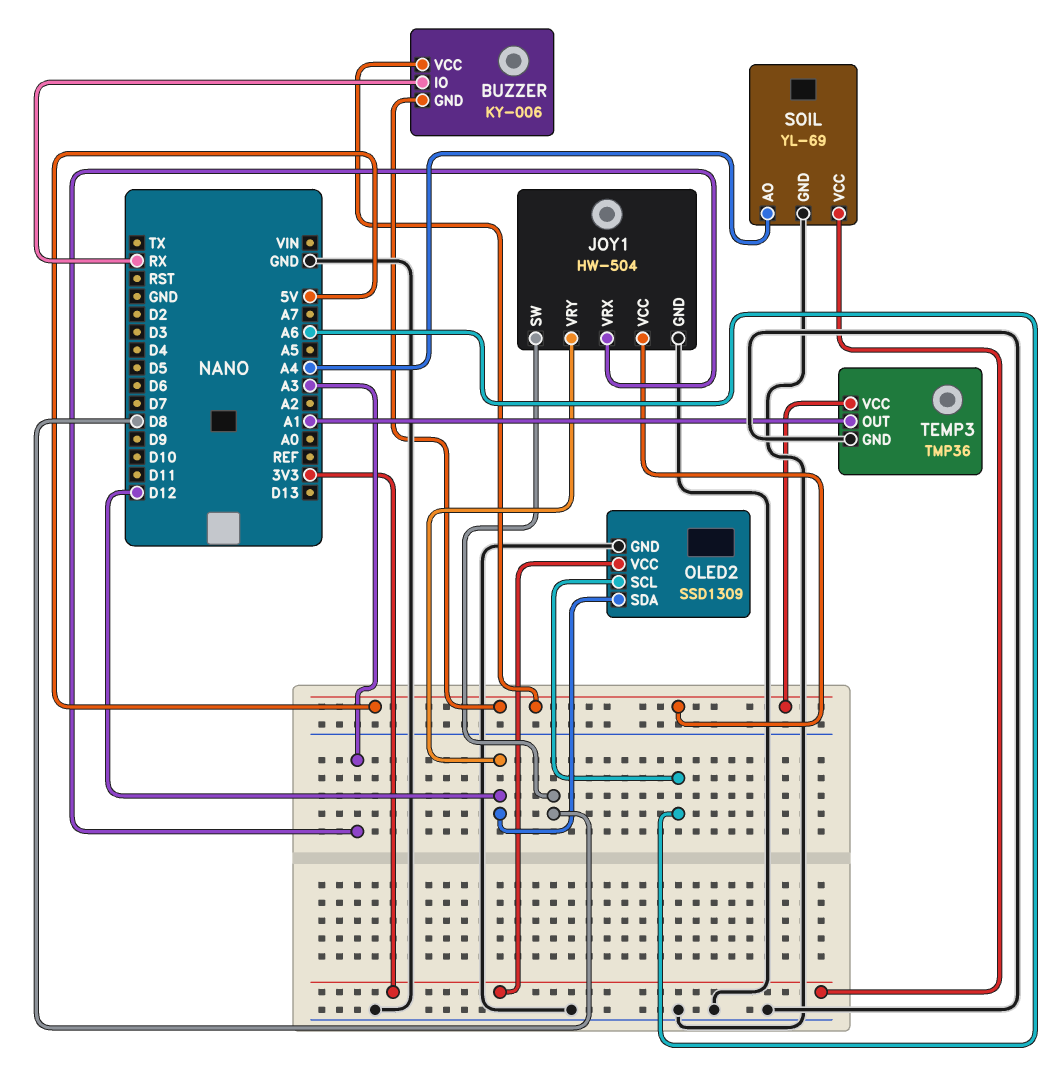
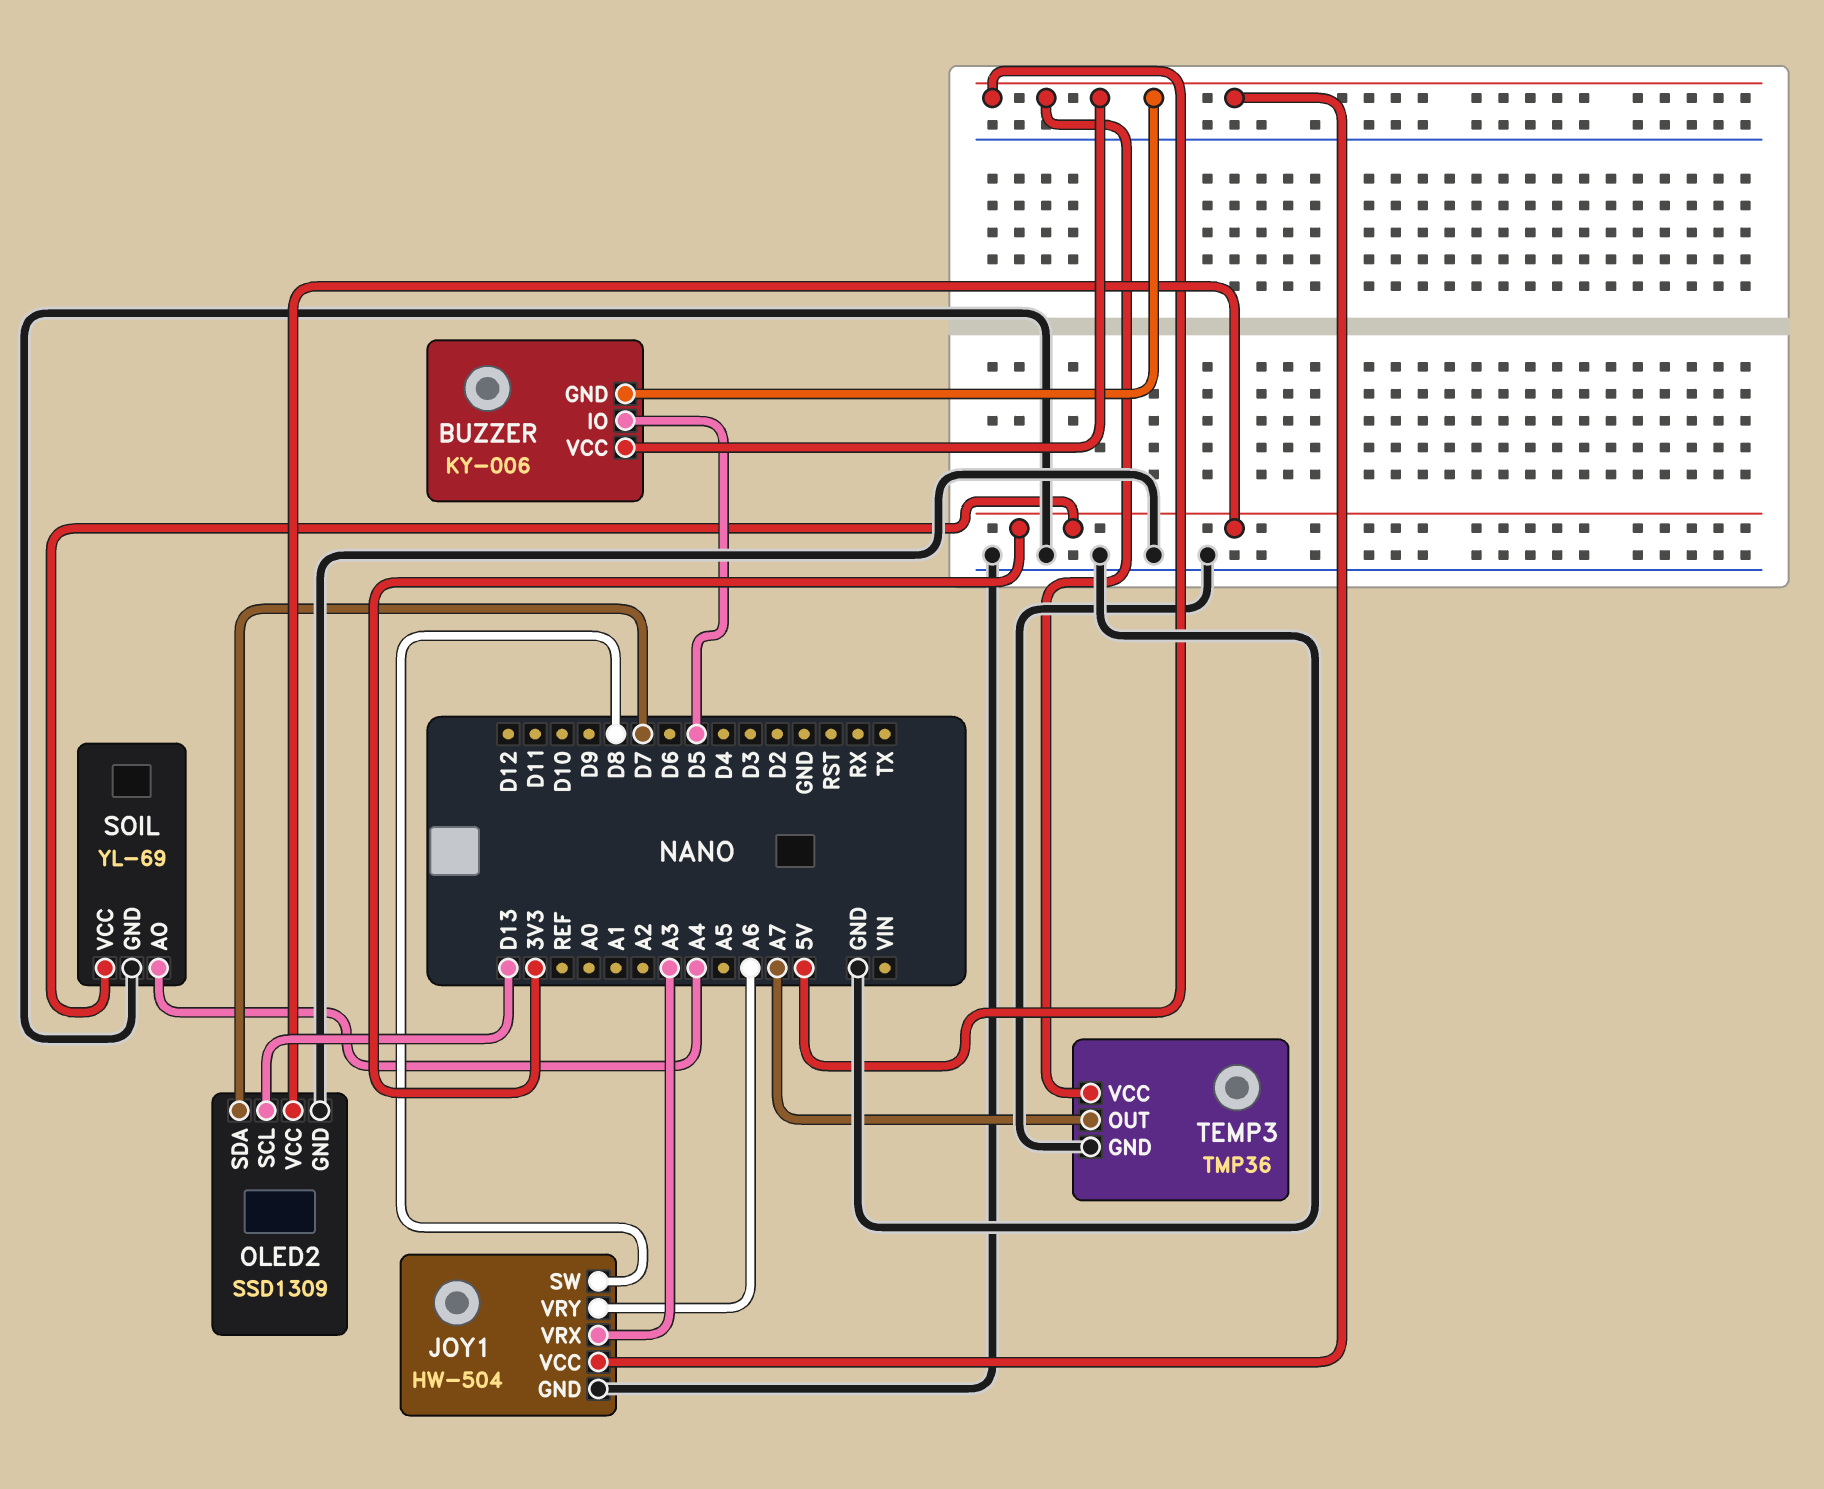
BUZZER pin IO: RX -> D5
JOY1 pin VRY: D12 -> A6
OLED2 pin SCL: A6 -> D13
OLED2 pin SDA: D12 -> D7
TEMP3 pin OUT: A1 -> A7

